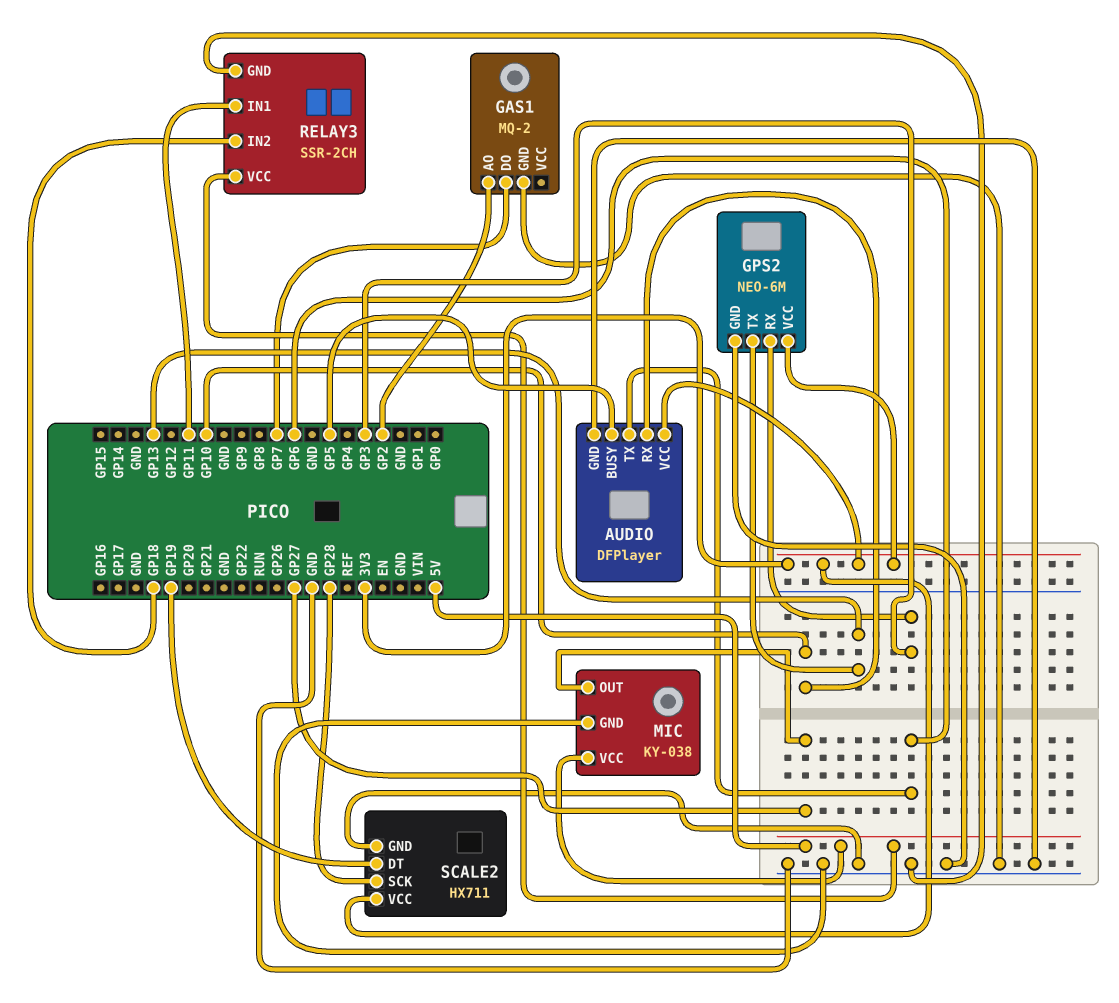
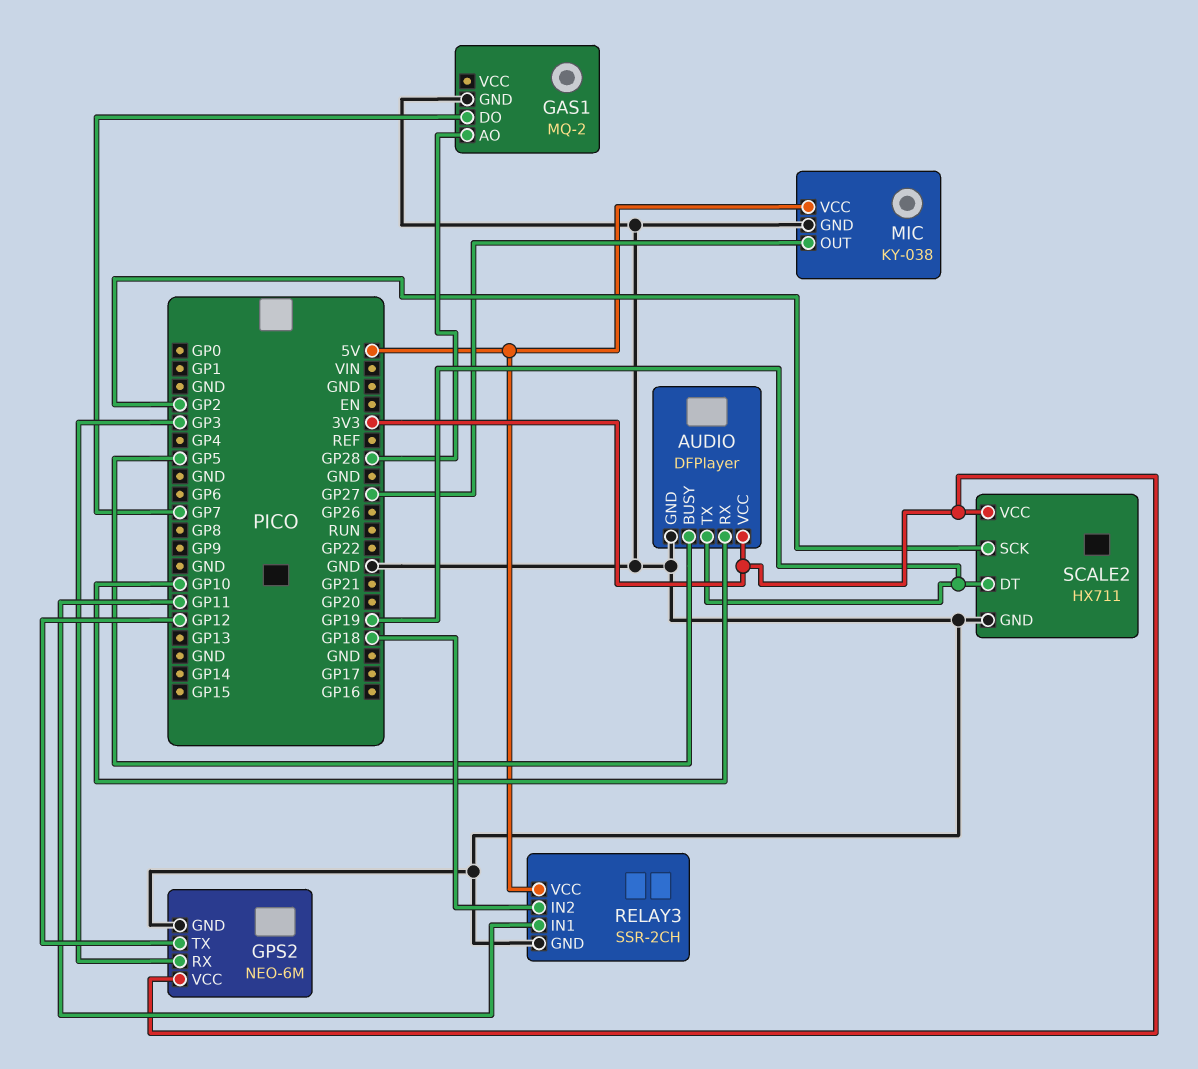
AUDIO pin TX: GP6 -> GP19
GAS1 pin AO: GP2 -> GP28
GPS2 pin TX: GP13 -> GP12
SCALE2 pin SCK: GP28 -> GP2

